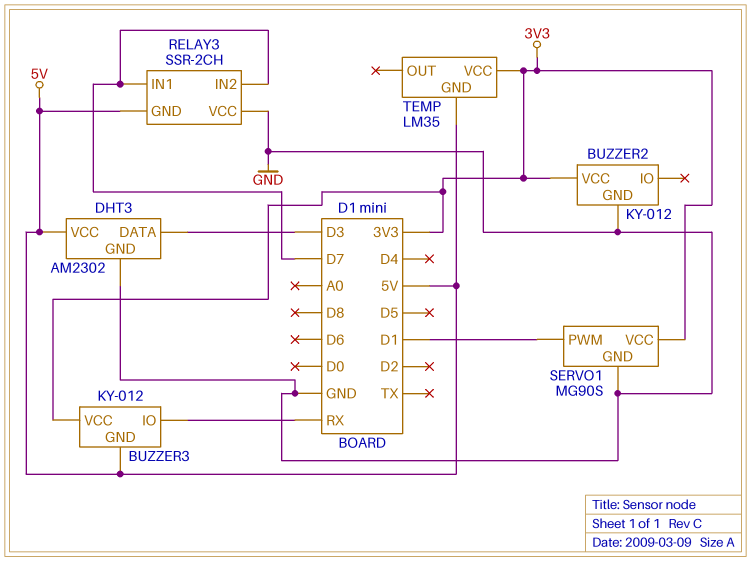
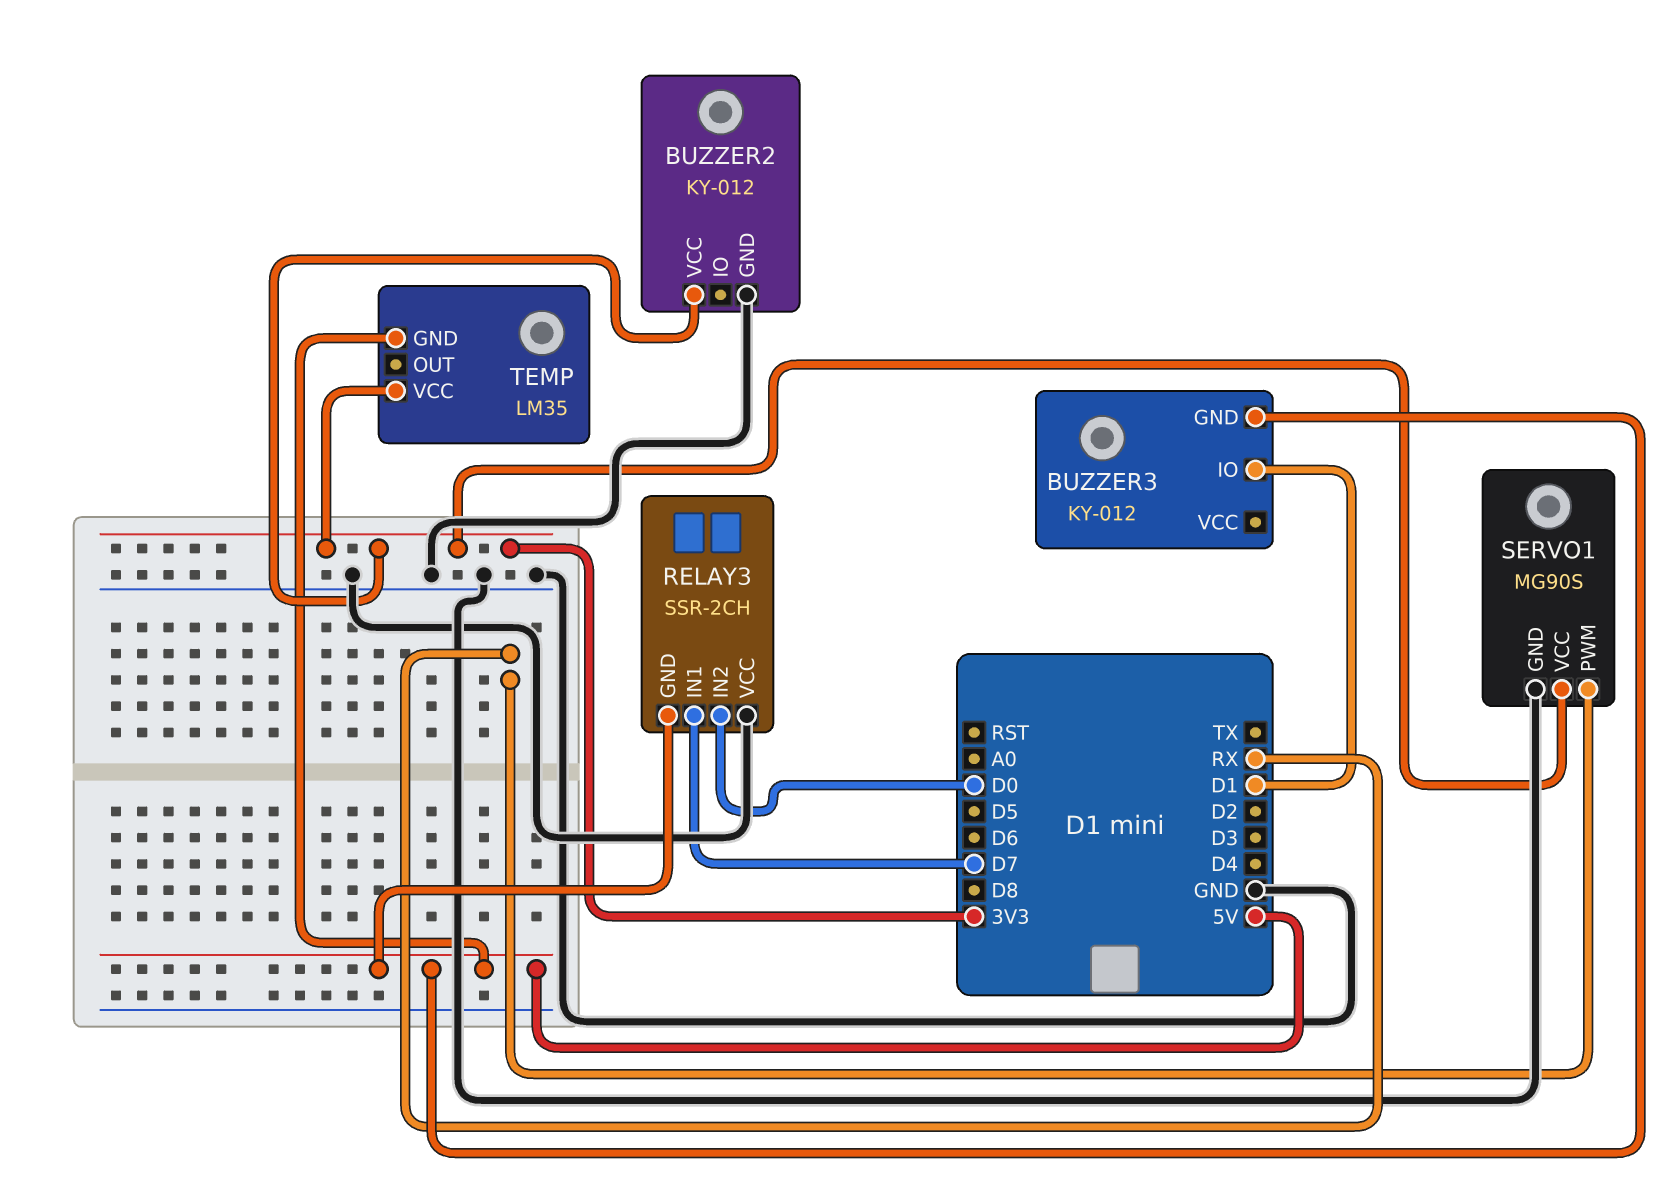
BUZZER3 pin IO: RX -> D1
BUZZER3 pin VCC: 3V3 -> none
DHT3: AM2302 -> none
DHT3 pin DATA: D3 -> none
DHT3 pin GND: GND -> none
DHT3 pin VCC: 5V -> none
RELAY3 pin IN2: D7 -> D0
SERVO1 pin PWM: D1 -> RX

